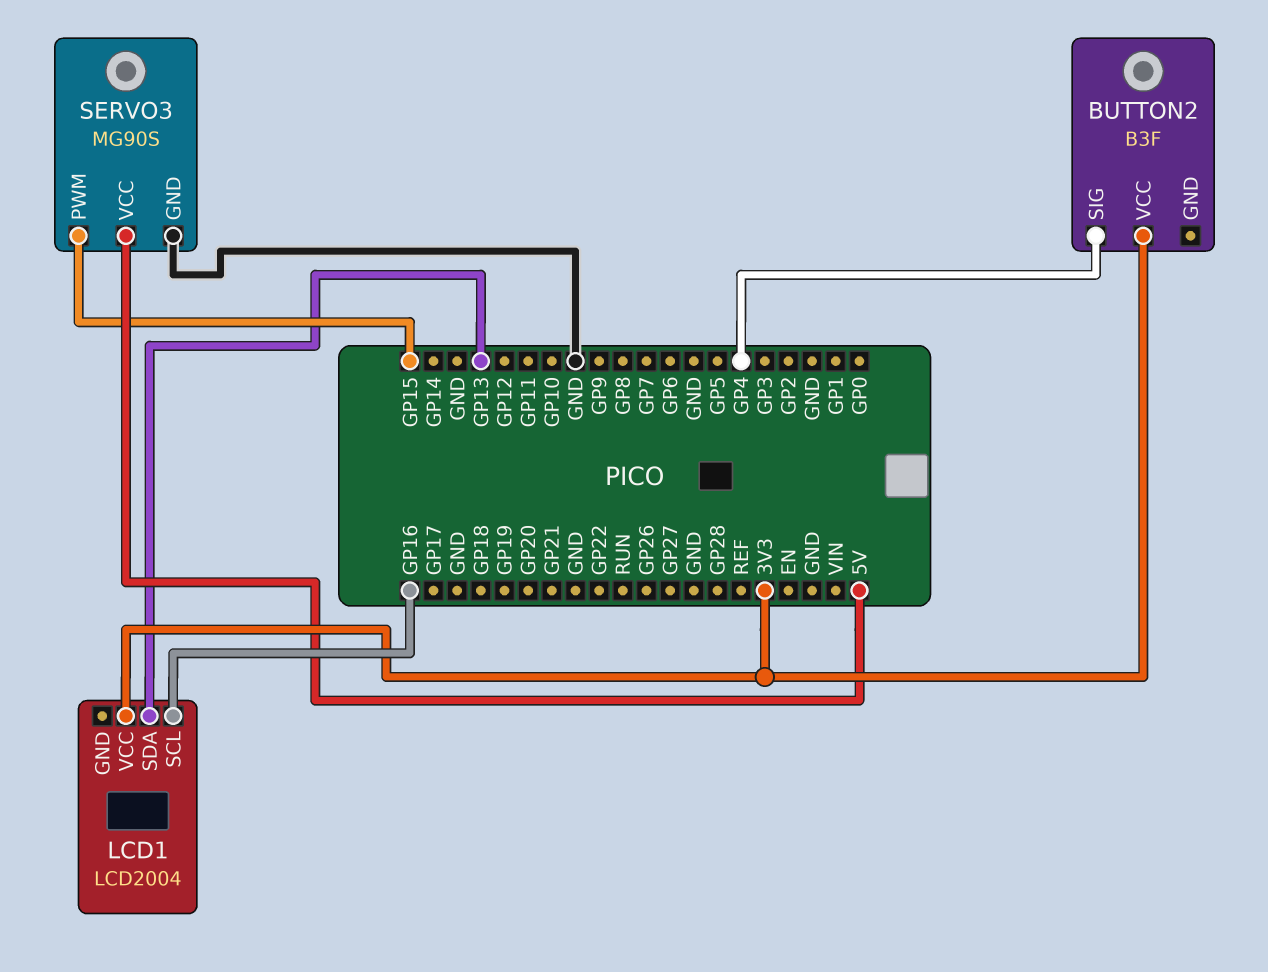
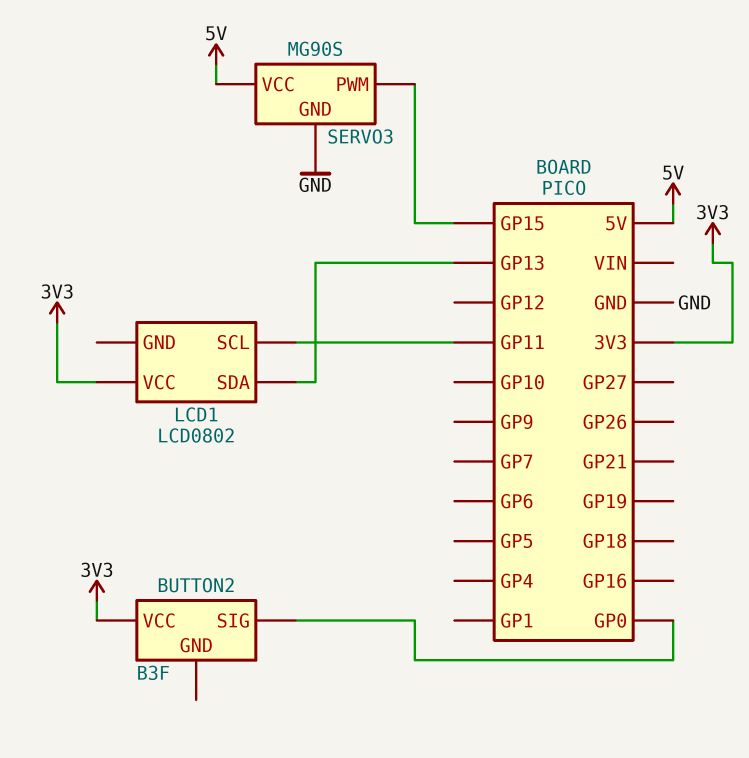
BUTTON2 pin SIG: GP4 -> GP0
LCD1: LCD2004 -> LCD0802
LCD1 pin SCL: GP16 -> GP11

